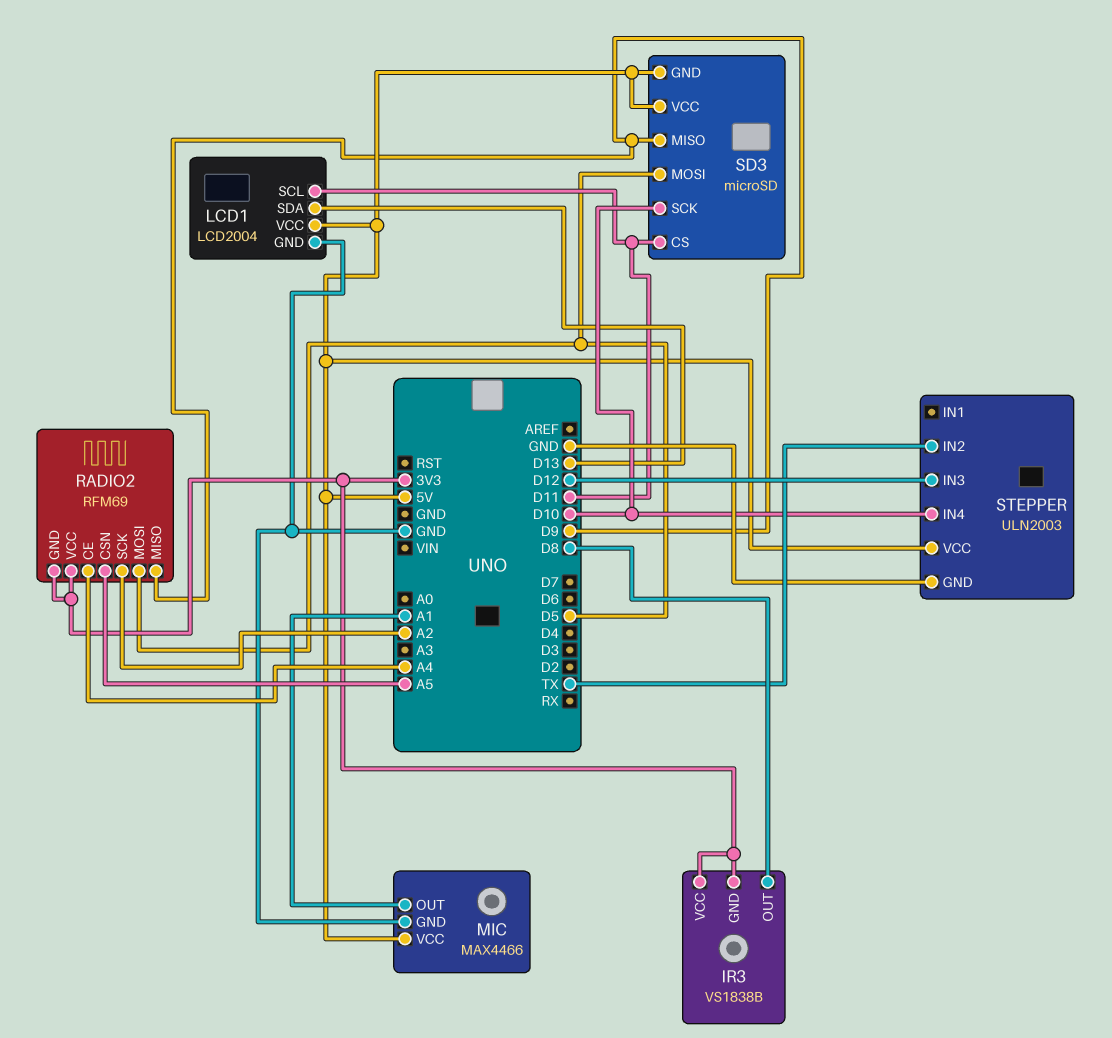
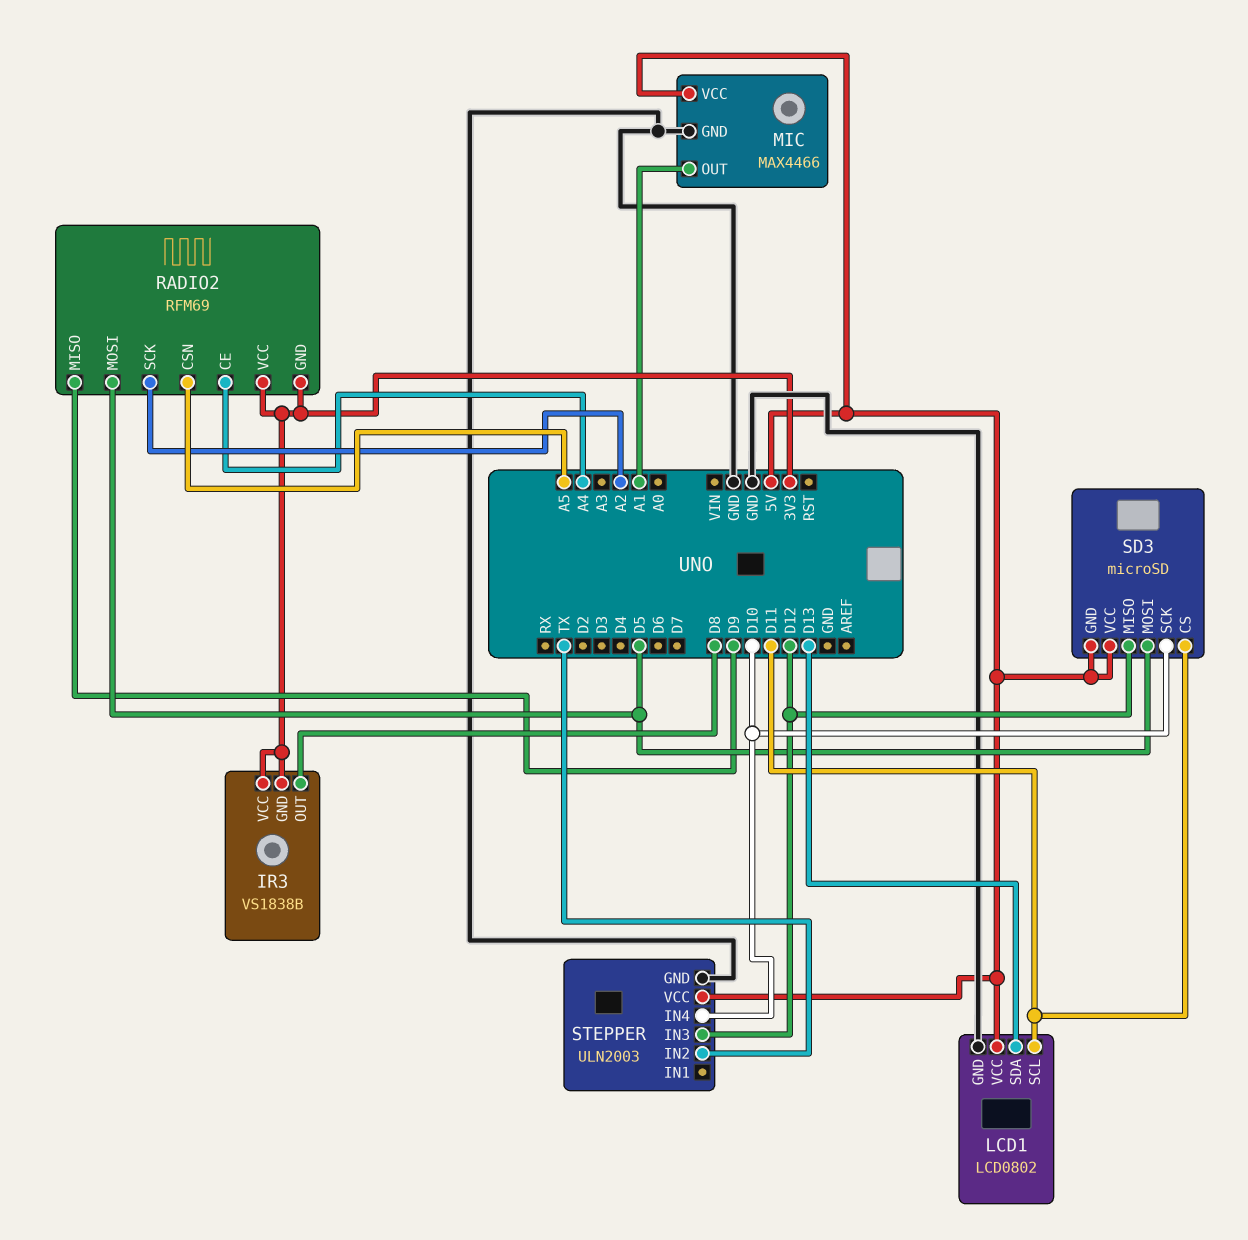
LCD1: LCD2004 -> LCD0802
SD3 pin MISO: D9 -> D12

